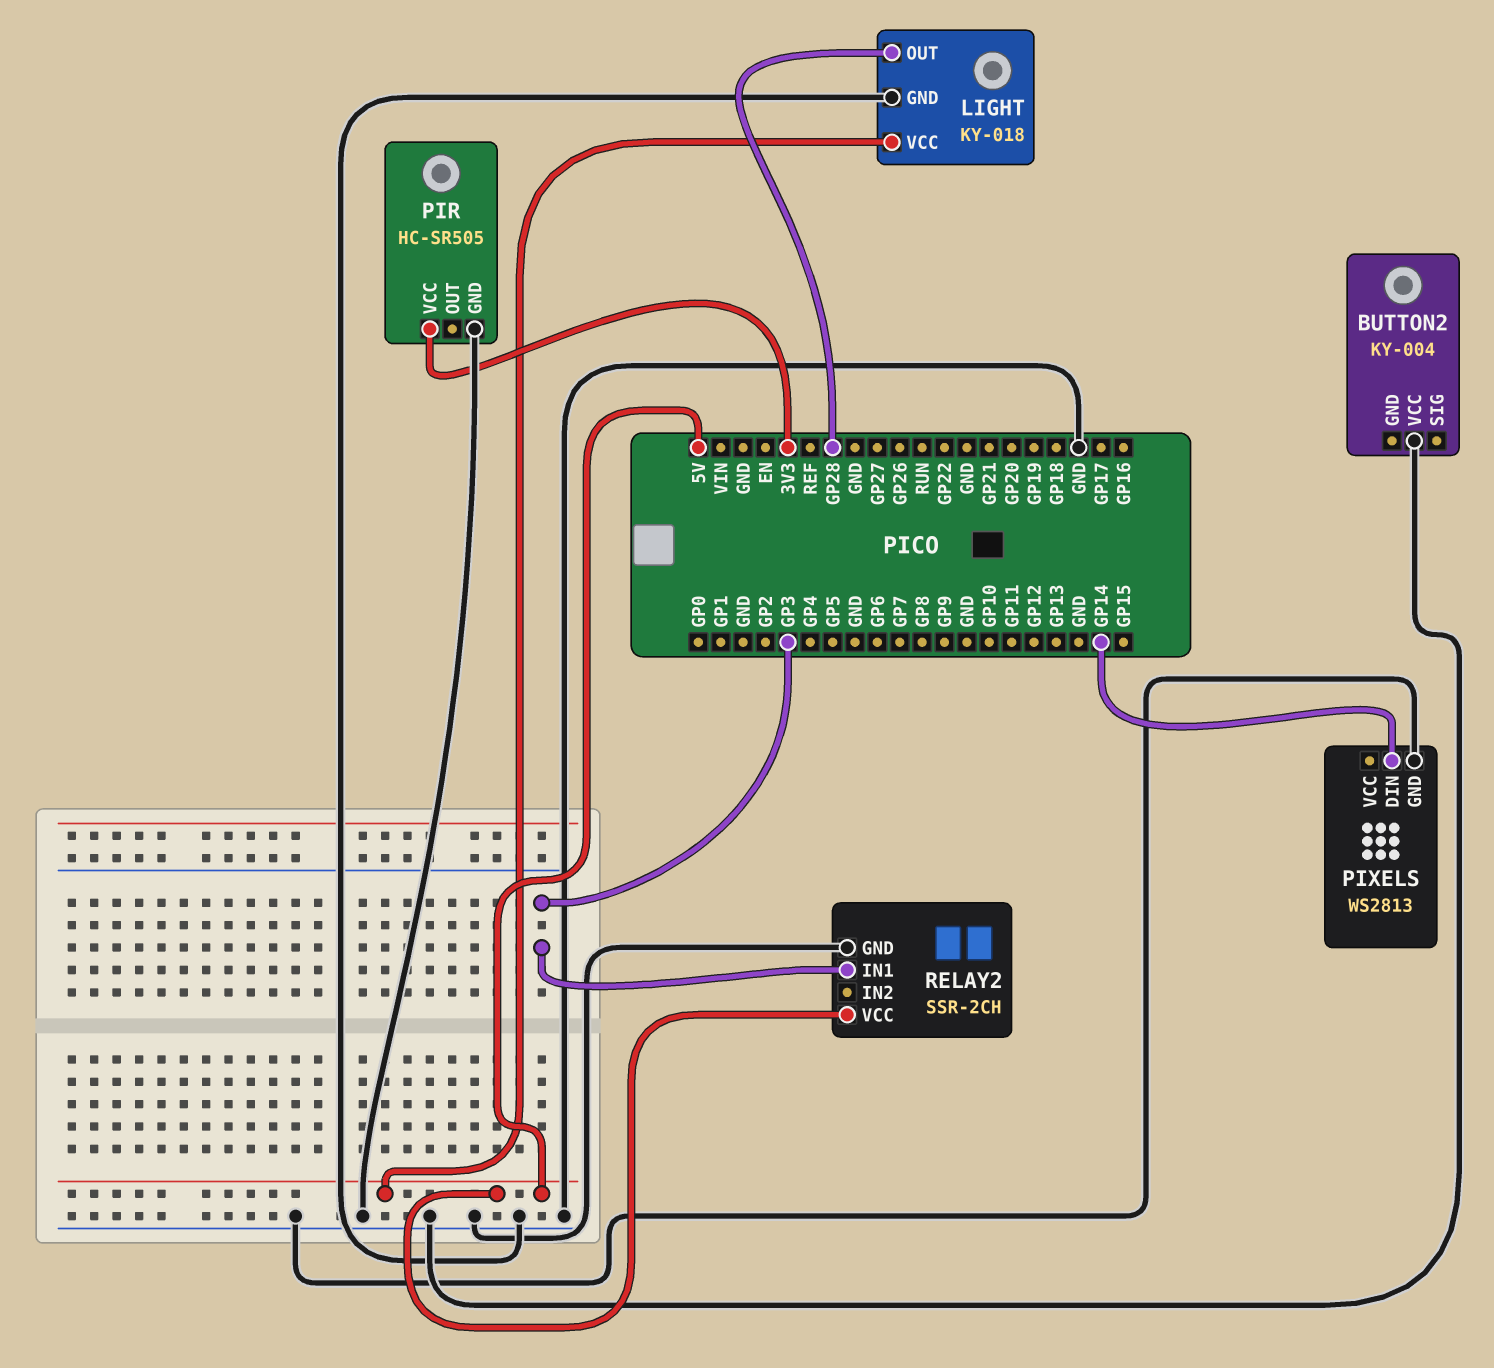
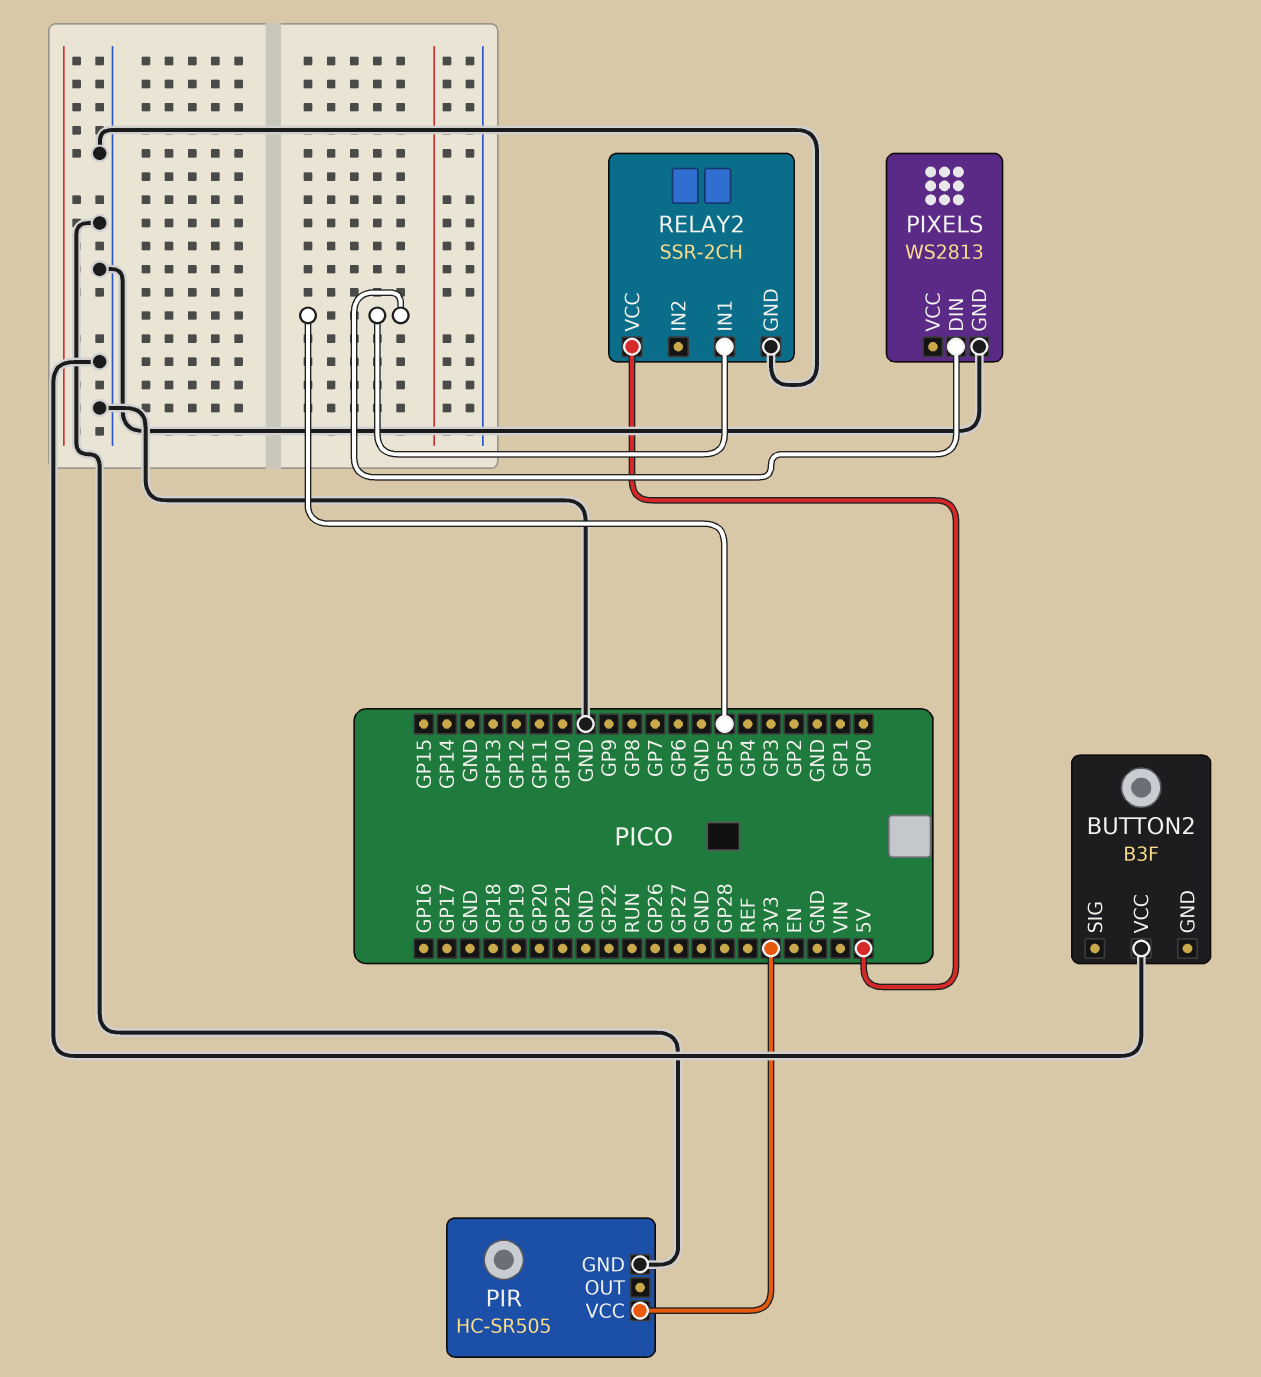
BUTTON2: KY-004 -> B3F
LIGHT: KY-018 -> none
LIGHT pin GND: GND -> none
LIGHT pin OUT: GP28 -> none
LIGHT pin VCC: 5V -> none
PIXELS pin DIN: GP14 -> GP5
RELAY2 pin IN1: GP3 -> GP5

